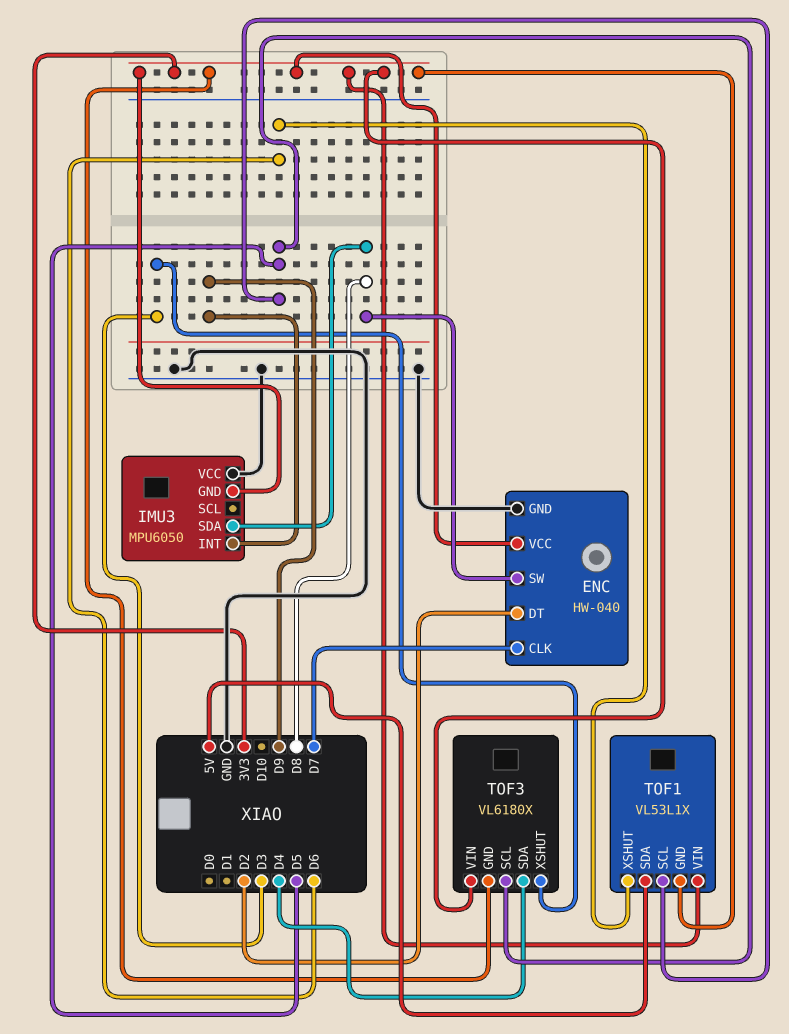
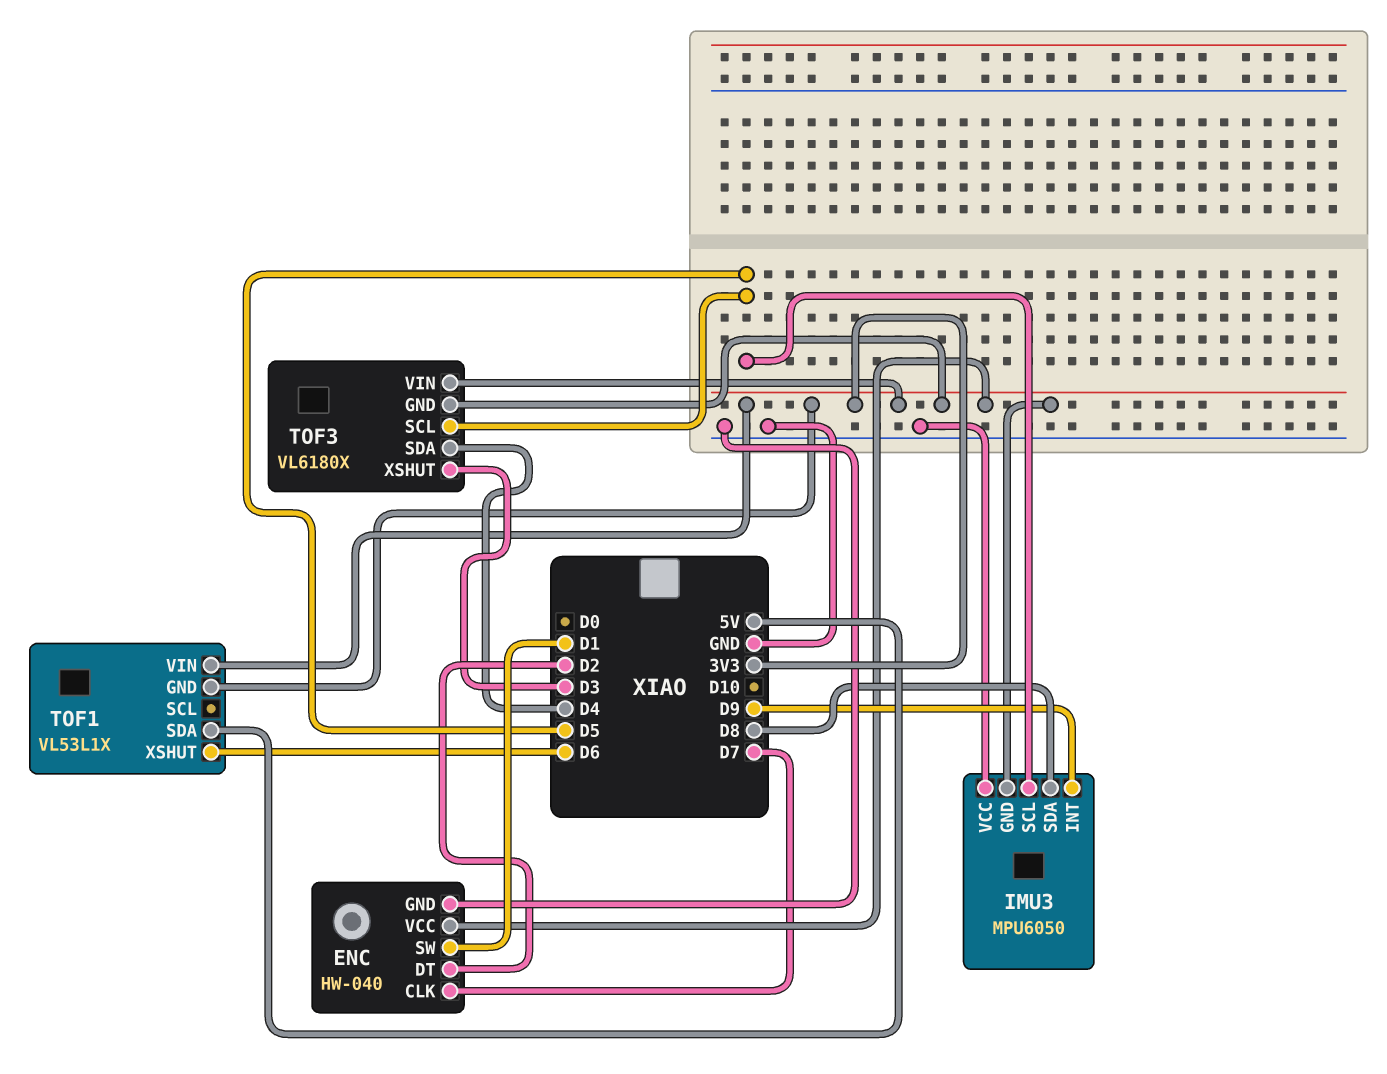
ENC pin SW: D8 -> D1
IMU3 pin SCL: none -> D5
TOF1 pin SCL: D5 -> none

